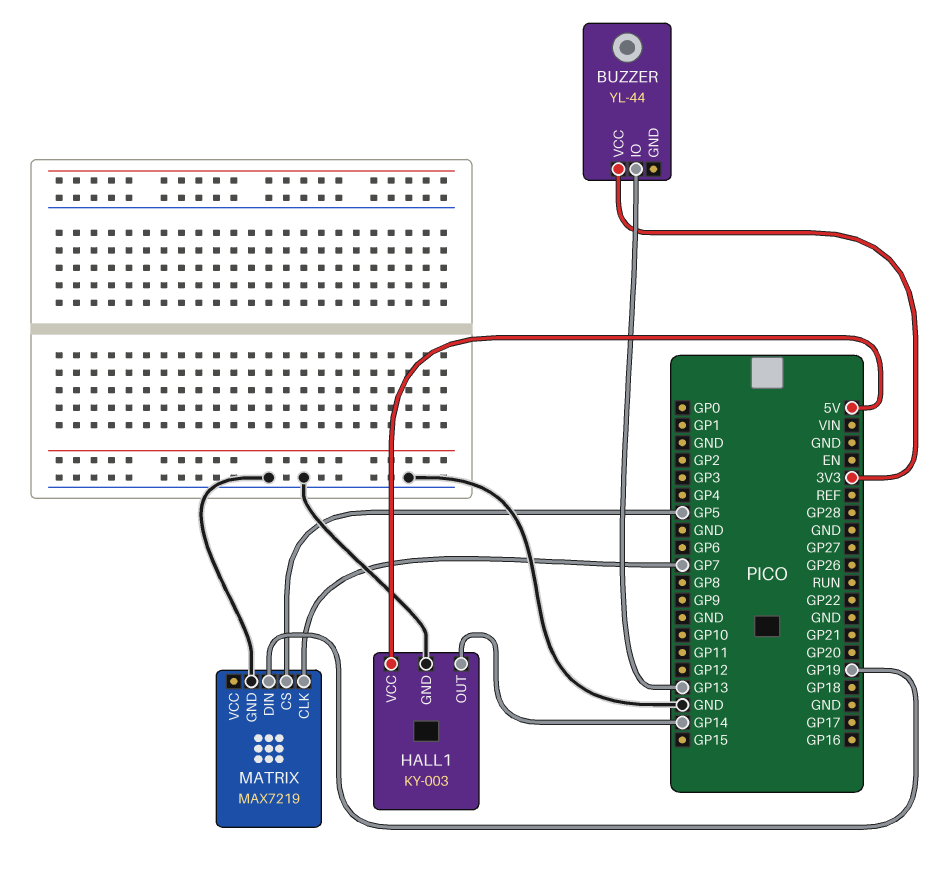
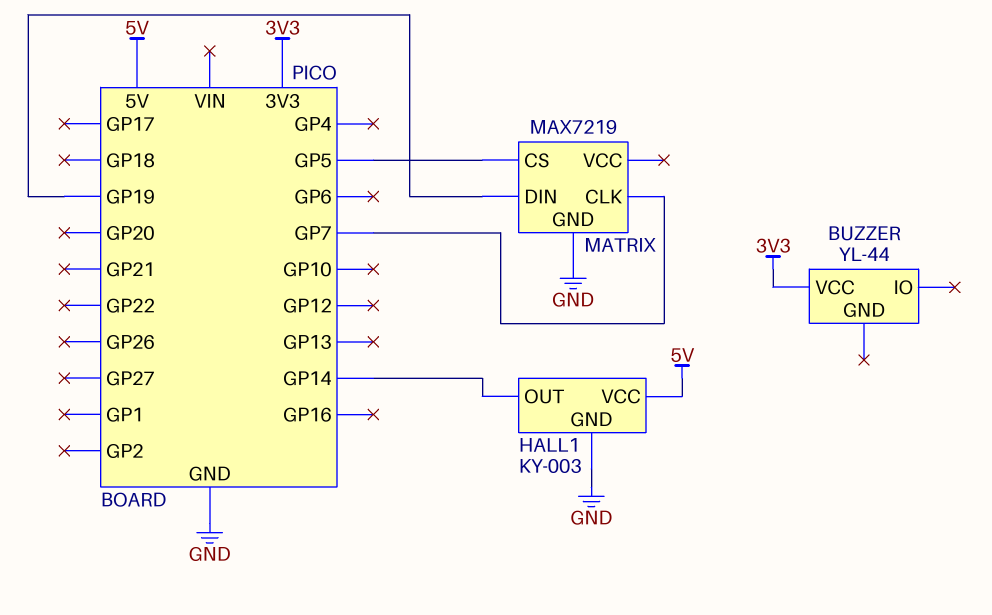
BUZZER pin IO: GP13 -> none

